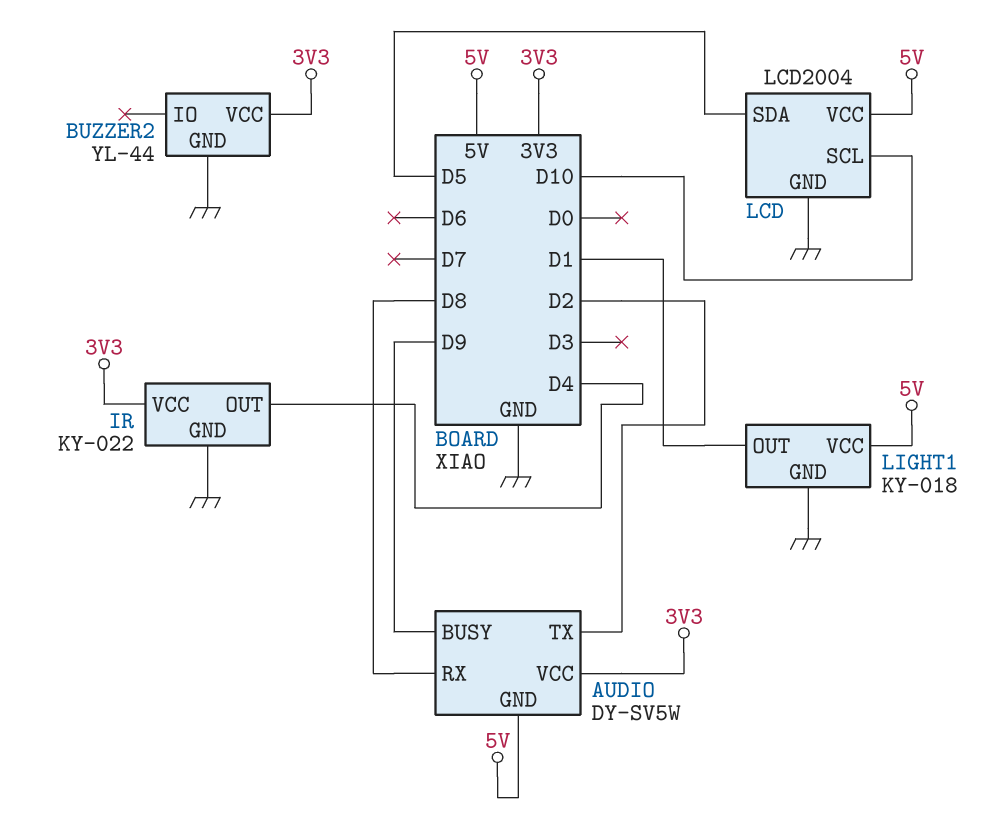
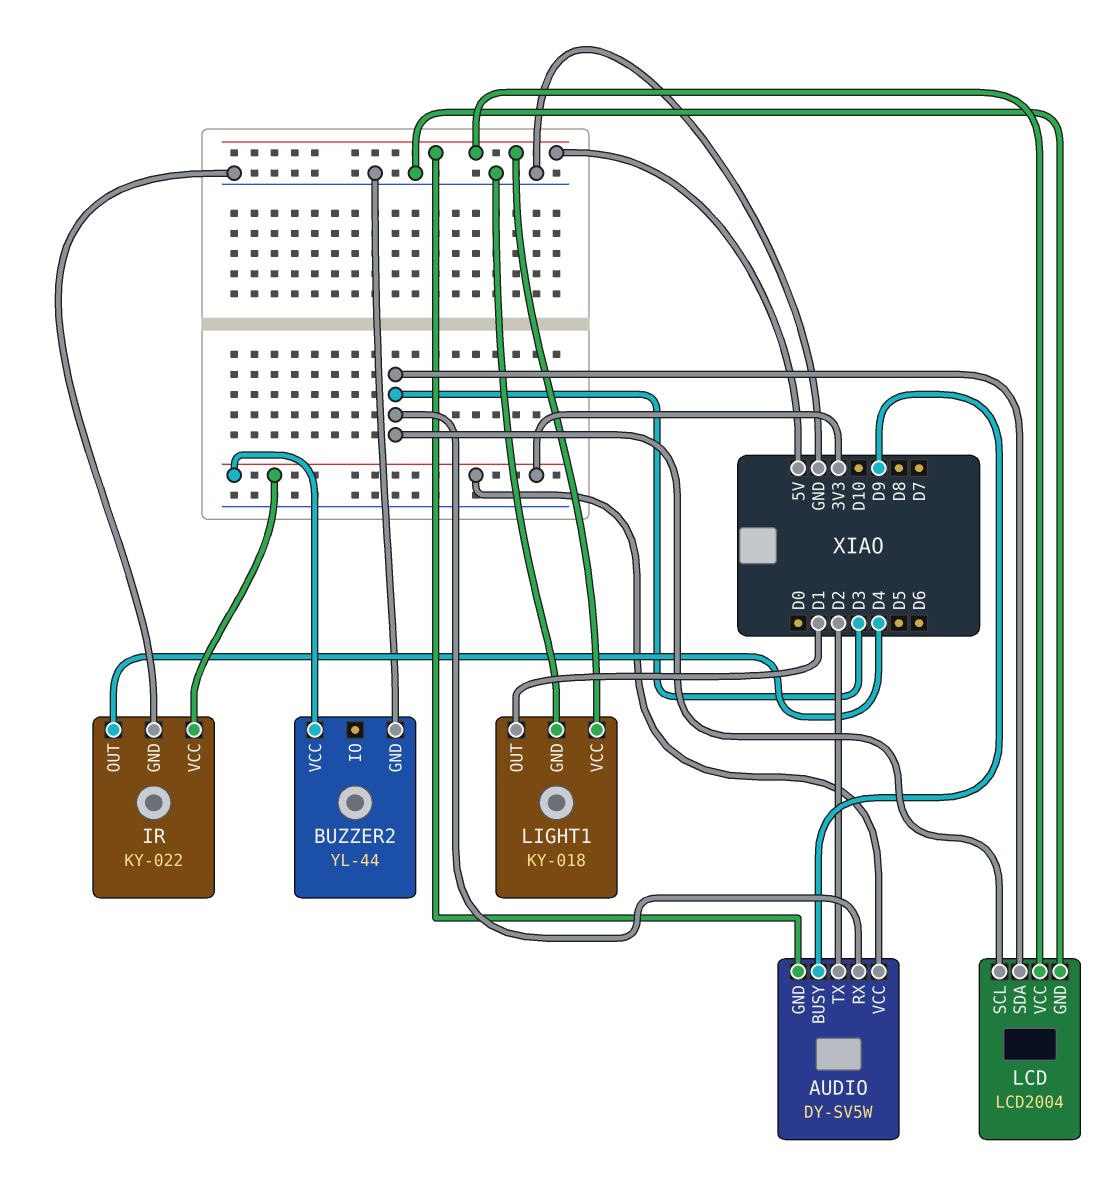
AUDIO pin RX: D8 -> D3
LCD pin SCL: D10 -> D3
LCD pin SDA: D5 -> D3

